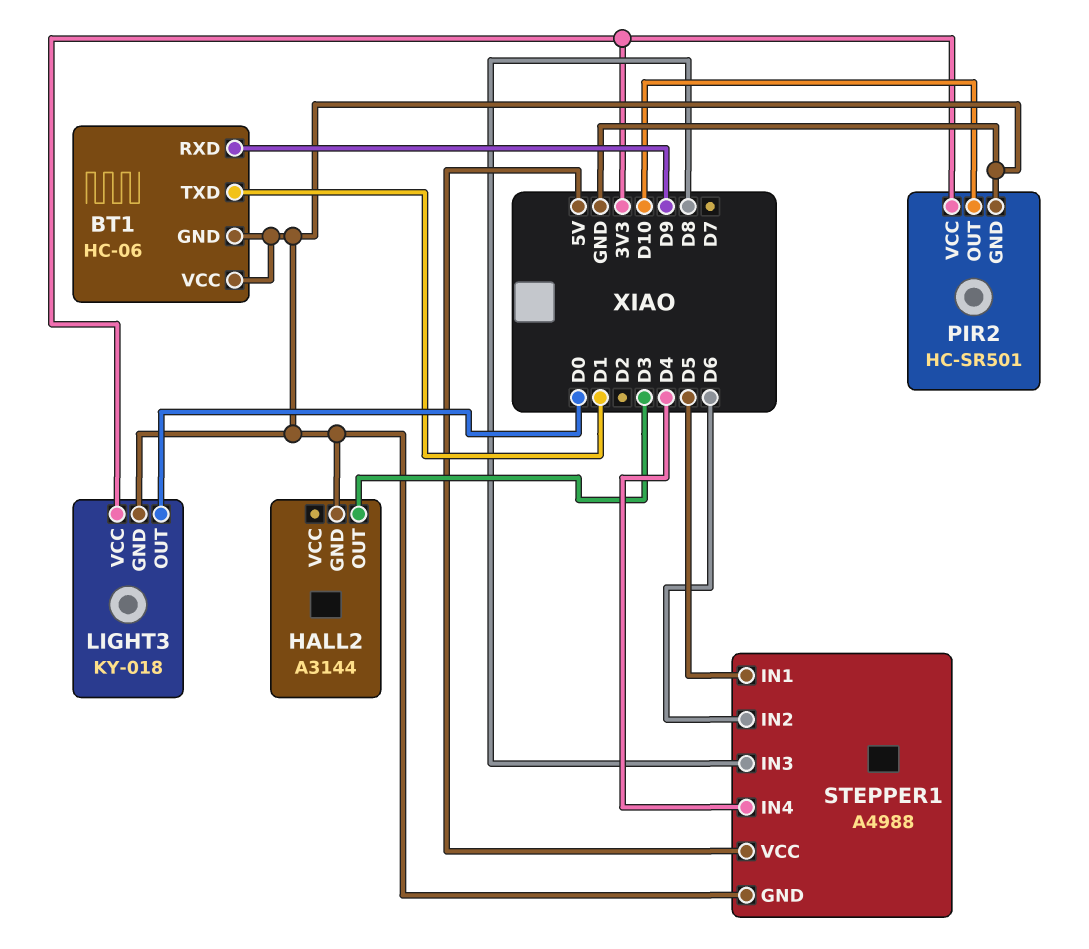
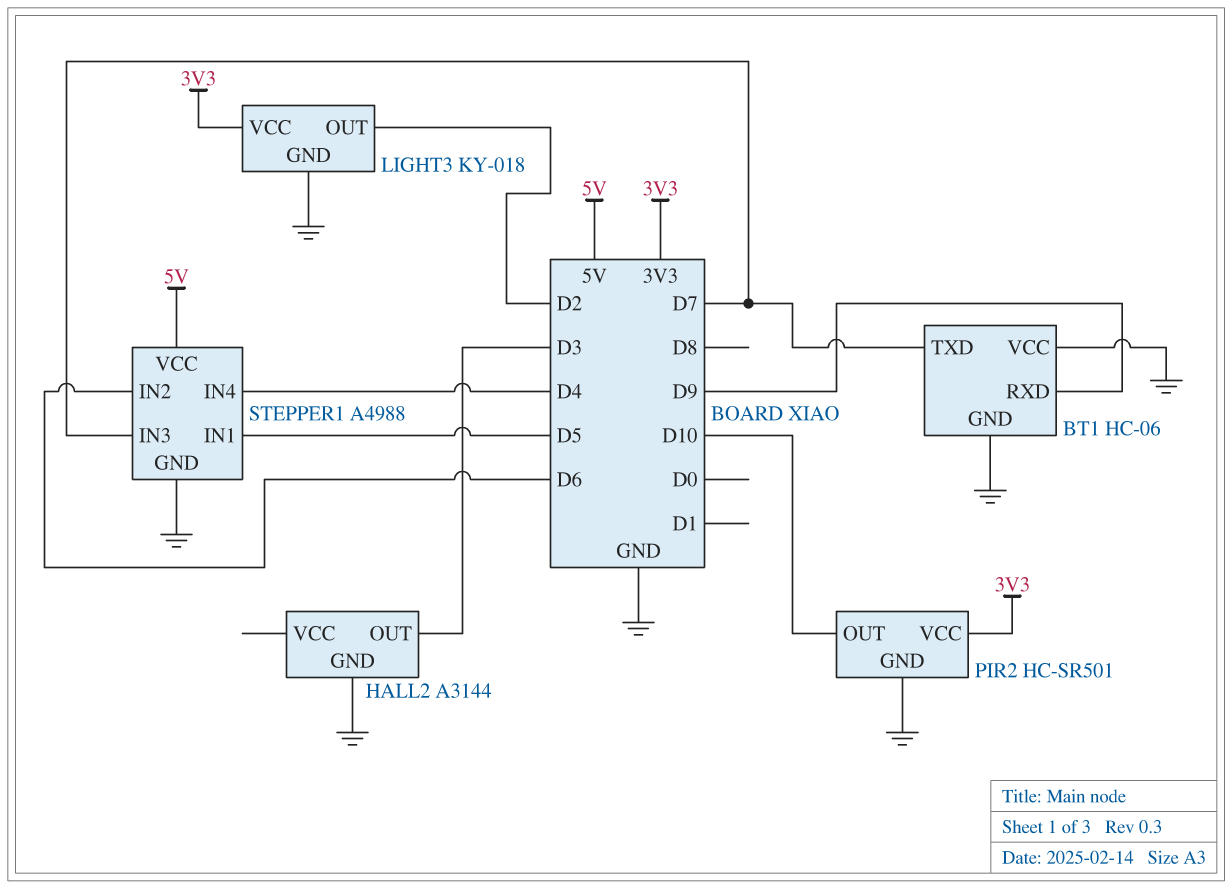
BT1 pin TXD: D1 -> D7
LIGHT3 pin OUT: D0 -> D2
STEPPER1 pin IN3: D8 -> D7

